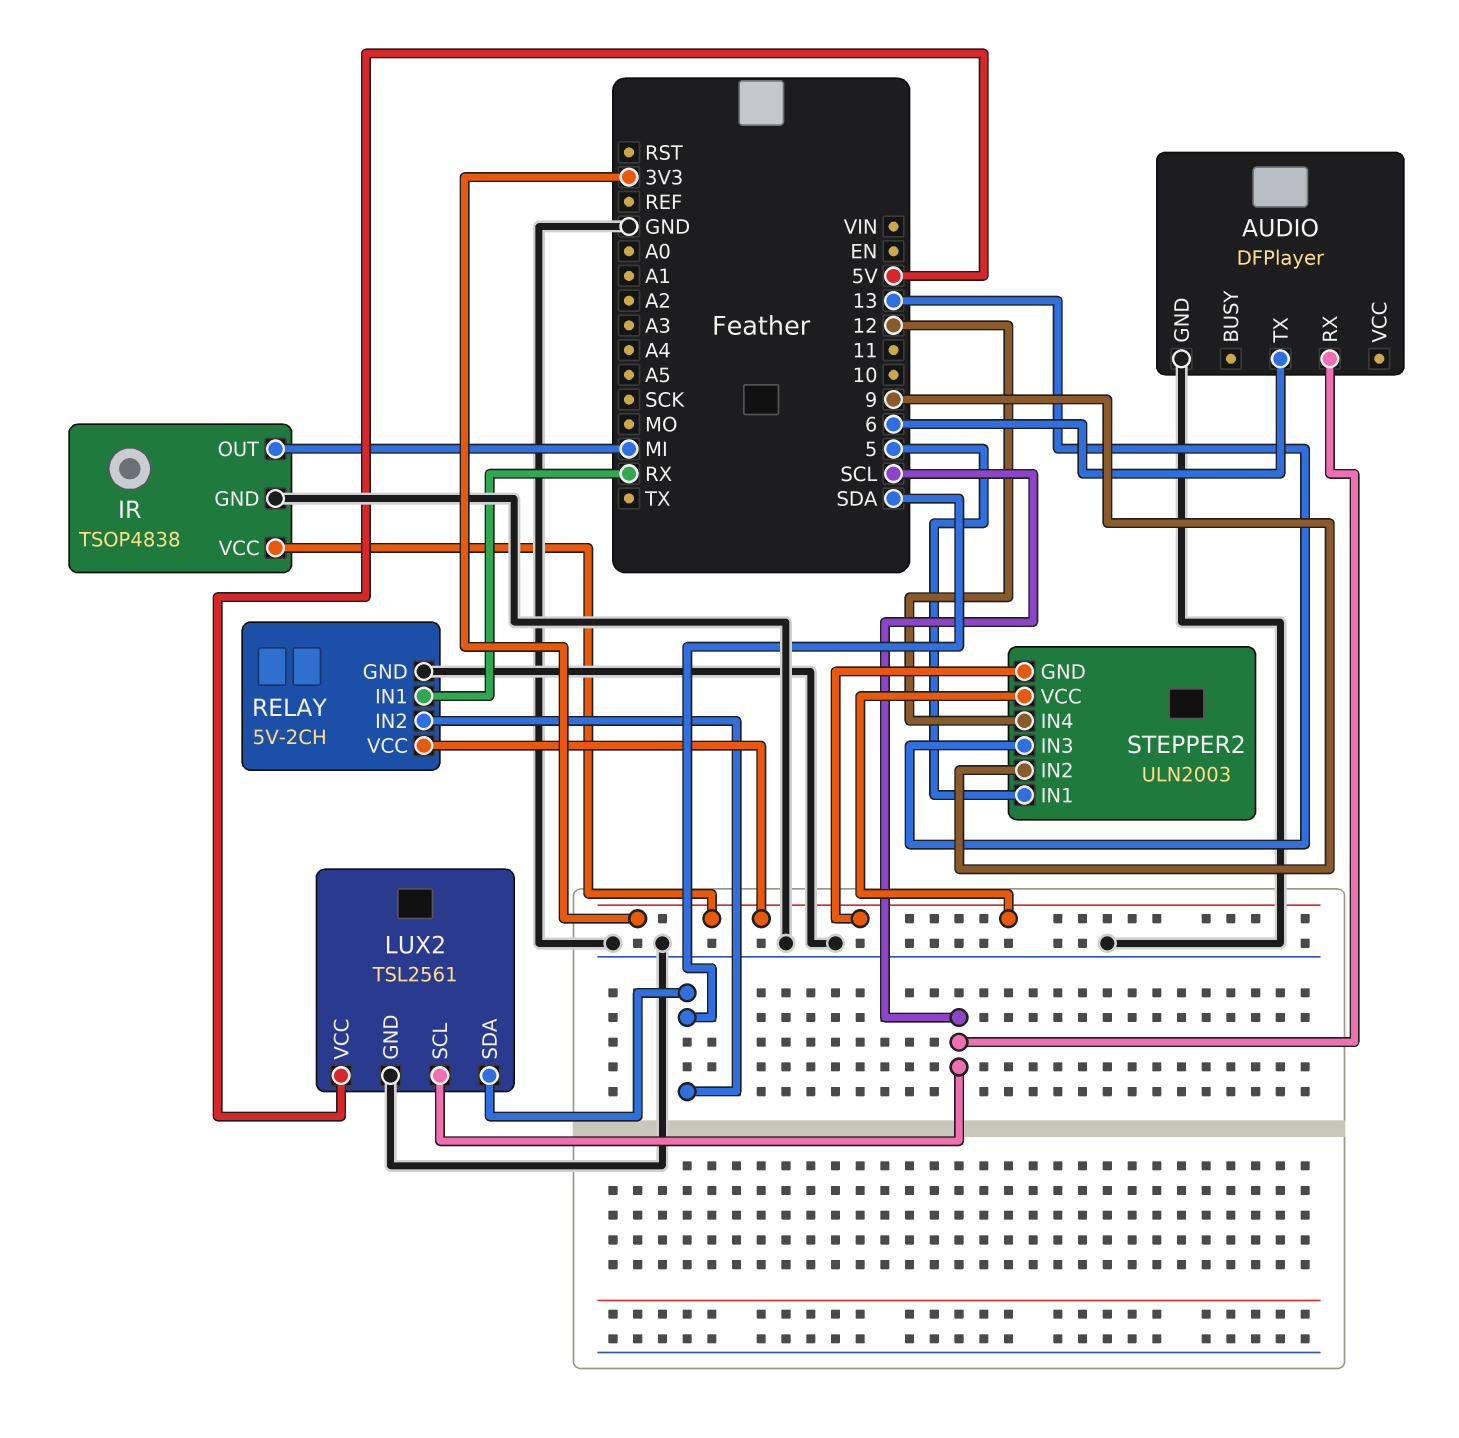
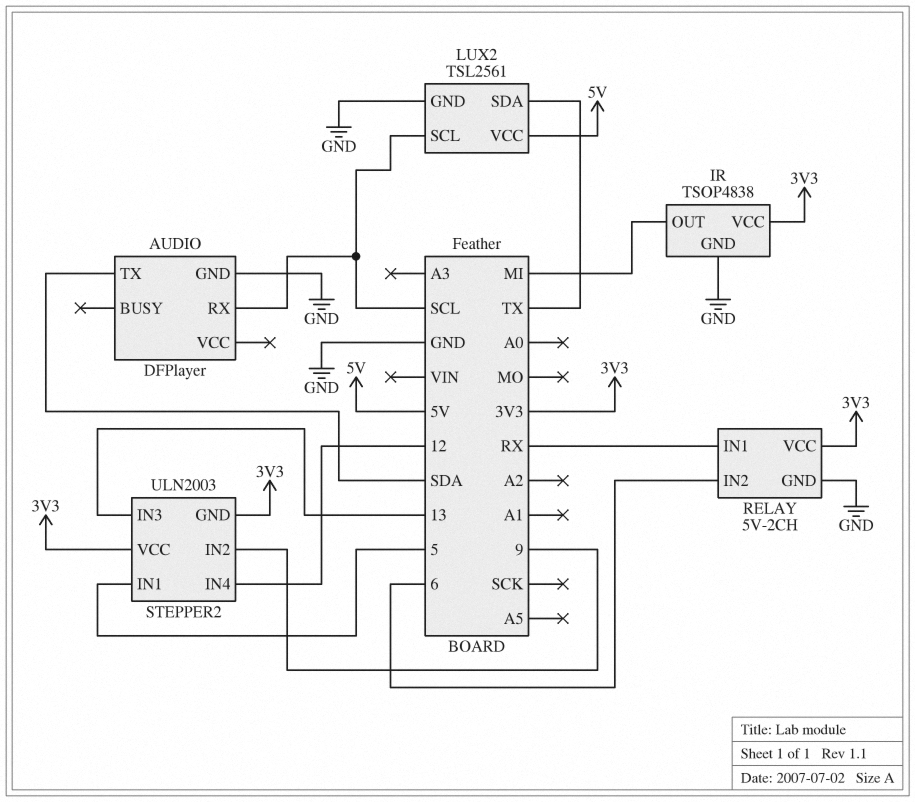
AUDIO pin TX: 6 -> SDA
LUX2 pin SDA: SDA -> TX
RELAY pin IN2: SDA -> 6

